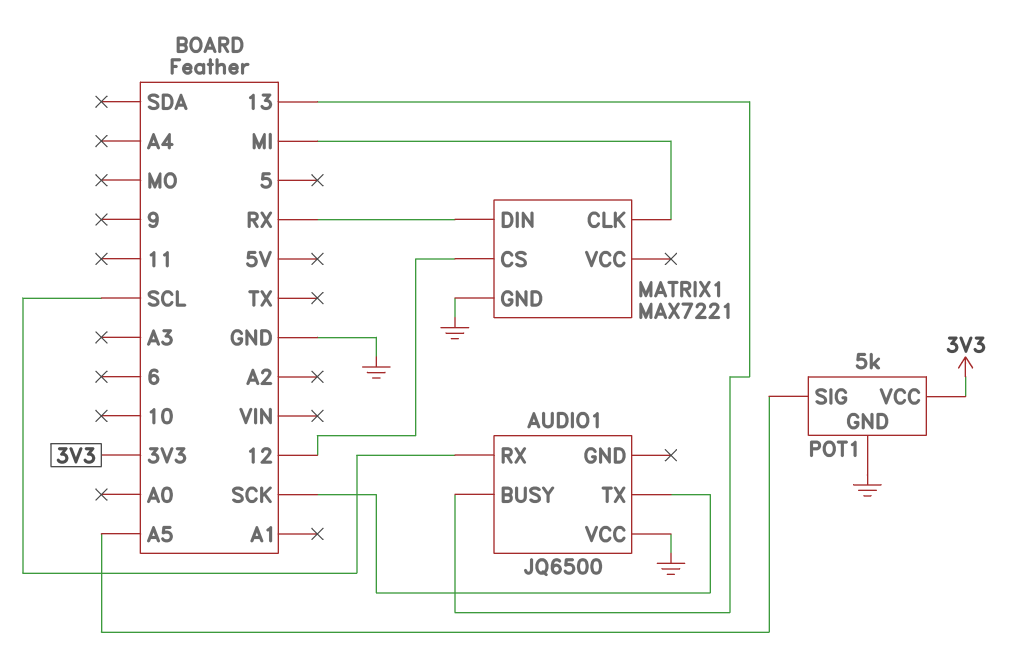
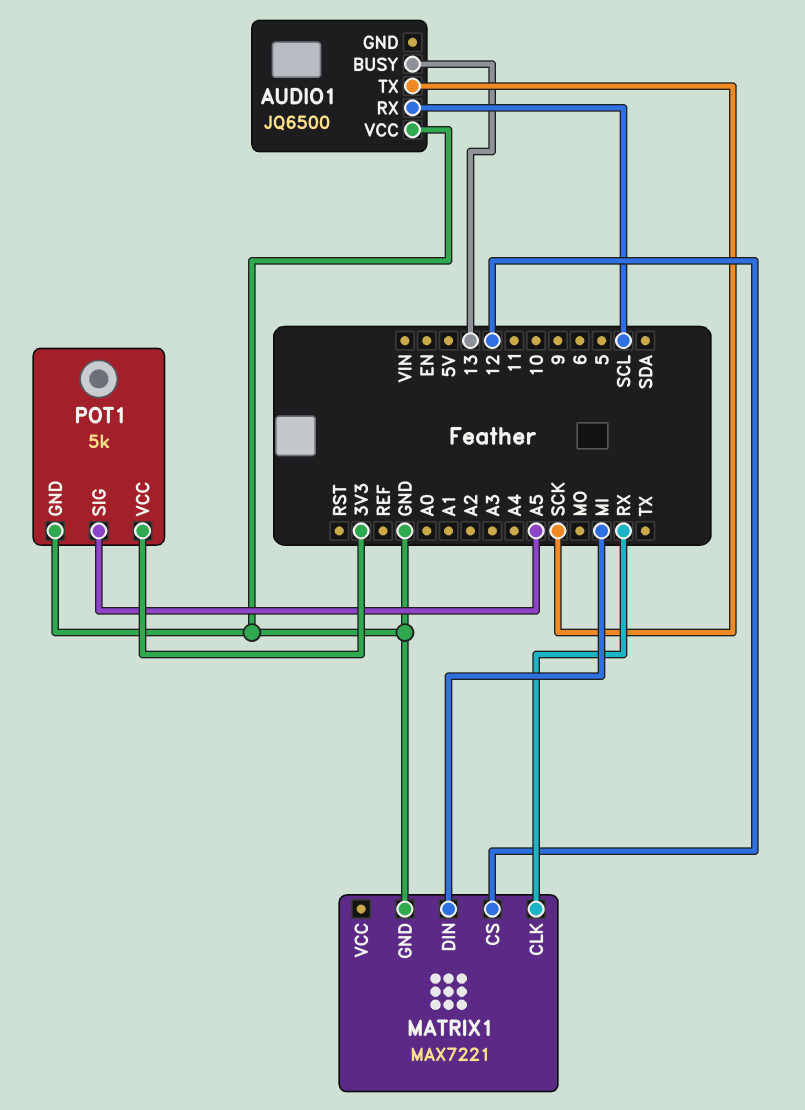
MATRIX1 pin CLK: MI -> RX
MATRIX1 pin DIN: RX -> MI

